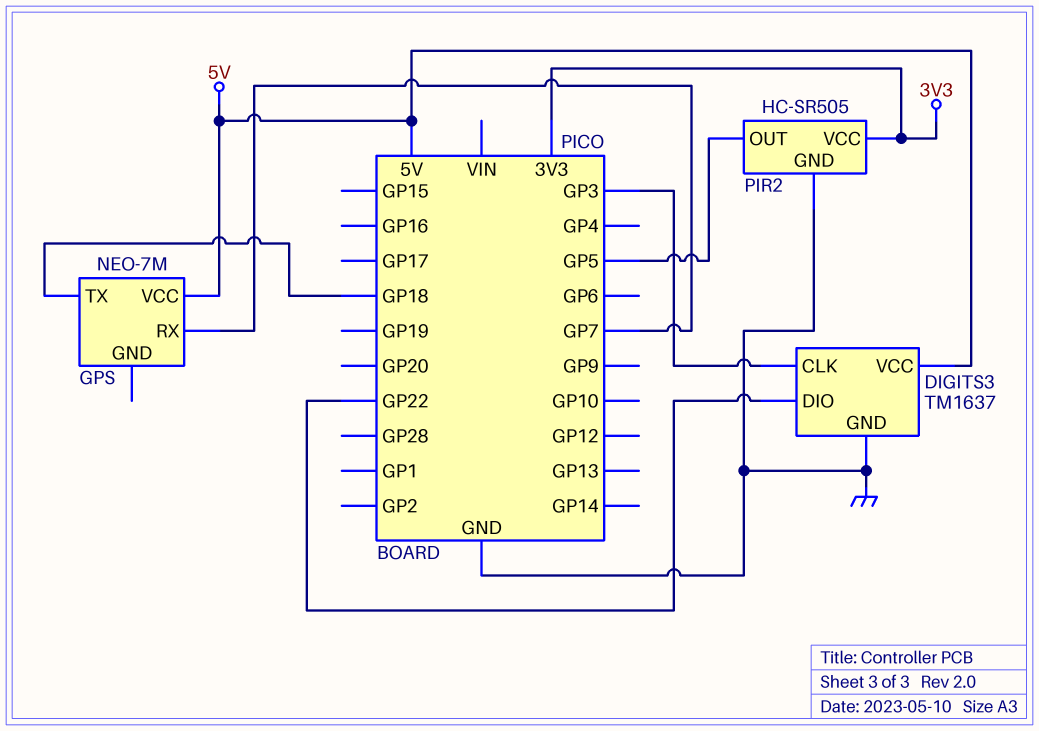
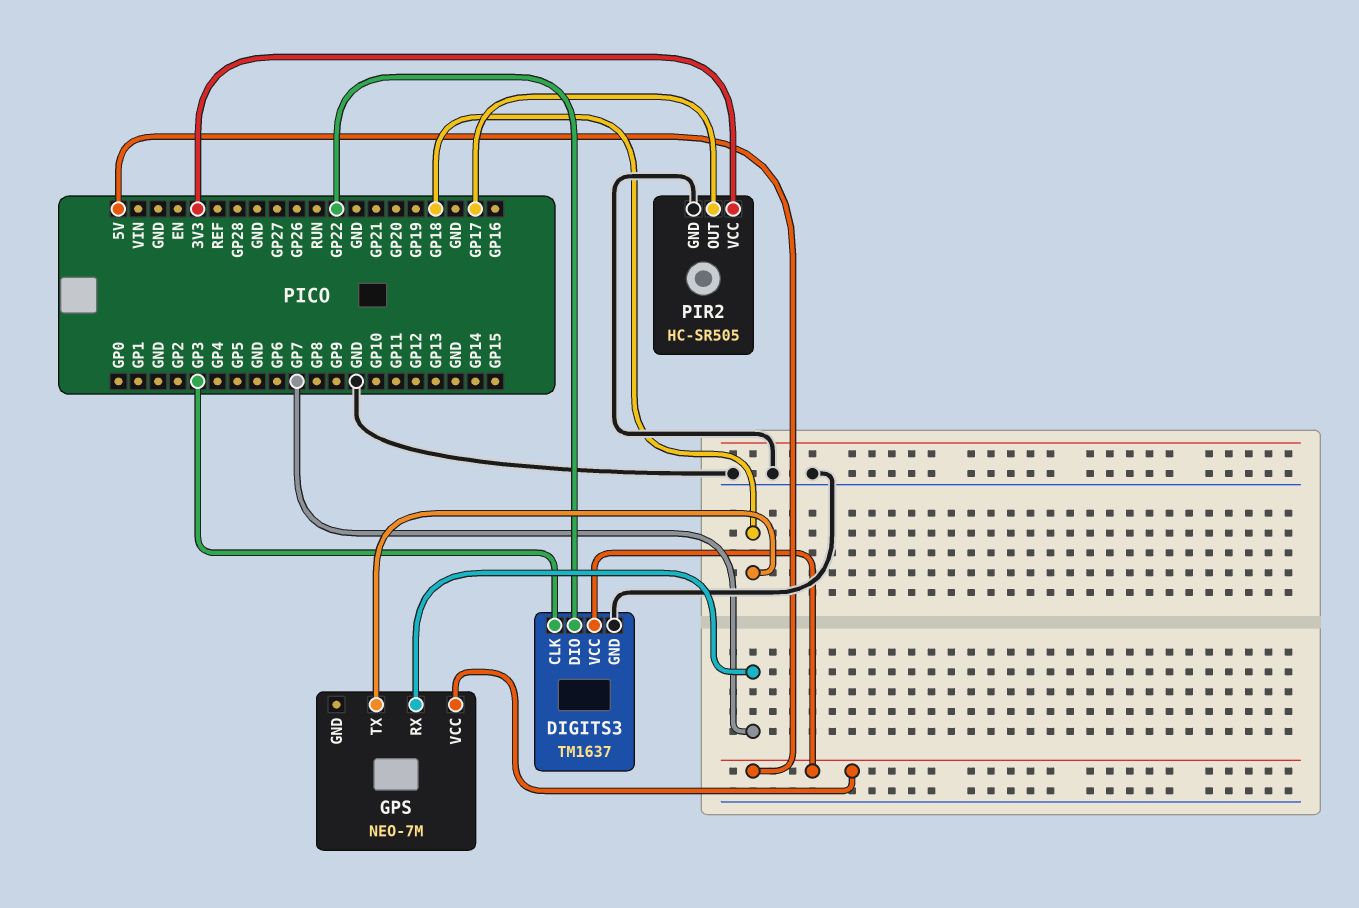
PIR2 pin OUT: GP5 -> GP17

